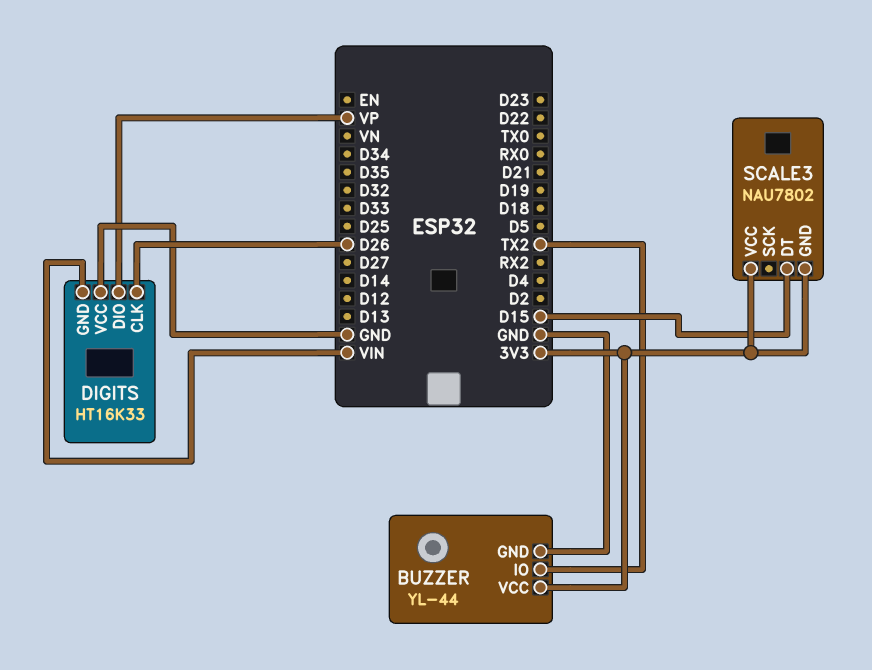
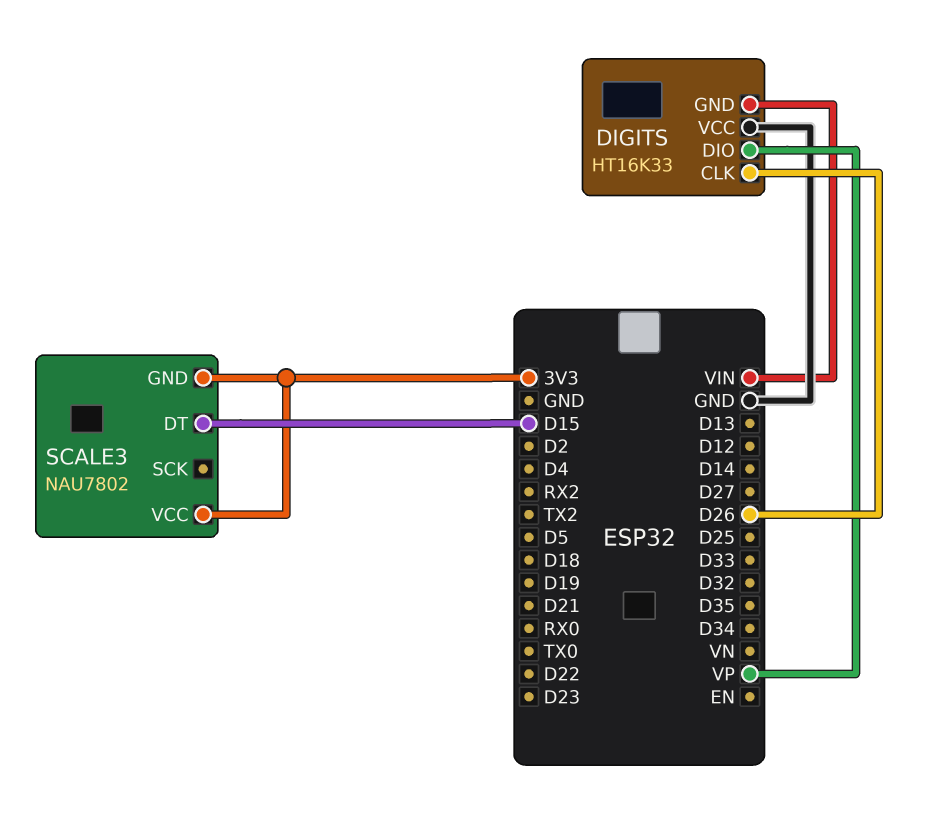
BUZZER: YL-44 -> none
BUZZER pin GND: GND -> none
BUZZER pin IO: TX2 -> none
BUZZER pin VCC: 3V3 -> none

